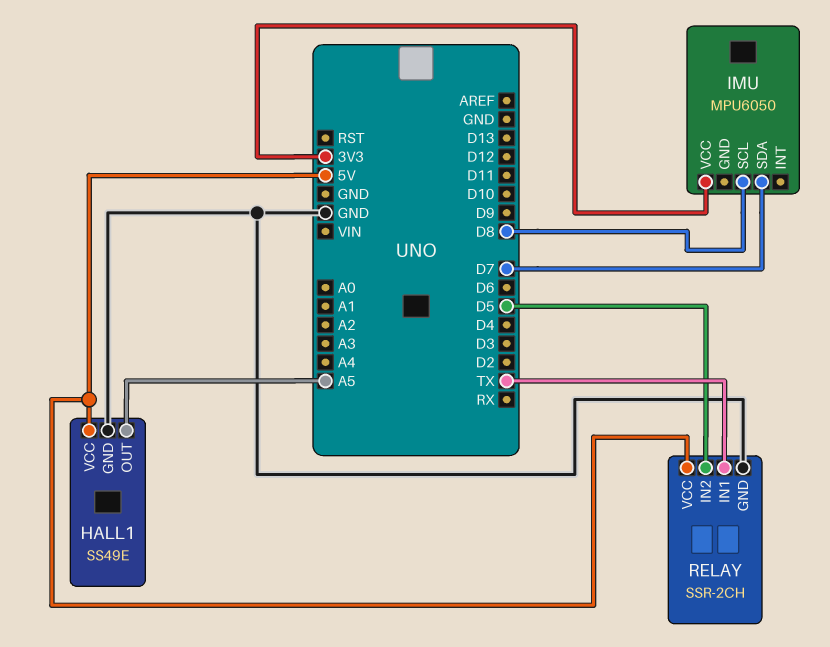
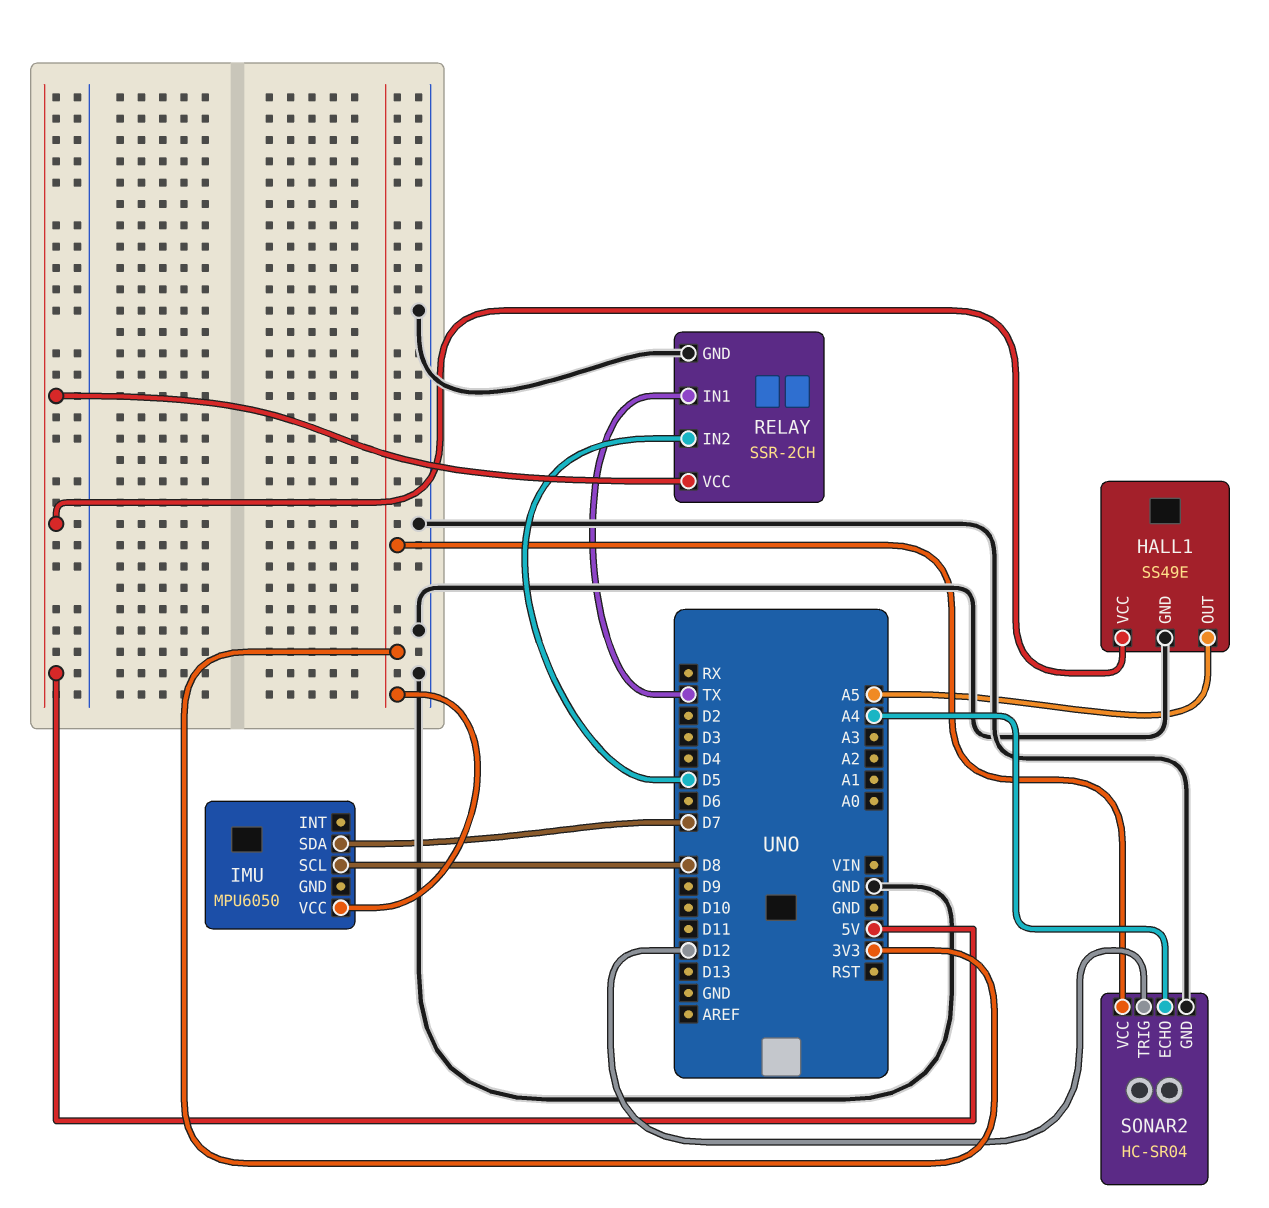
SONAR2: none -> HC-SR04
SONAR2 pin ECHO: none -> A4
SONAR2 pin GND: none -> GND
SONAR2 pin TRIG: none -> D12
SONAR2 pin VCC: none -> 3V3

